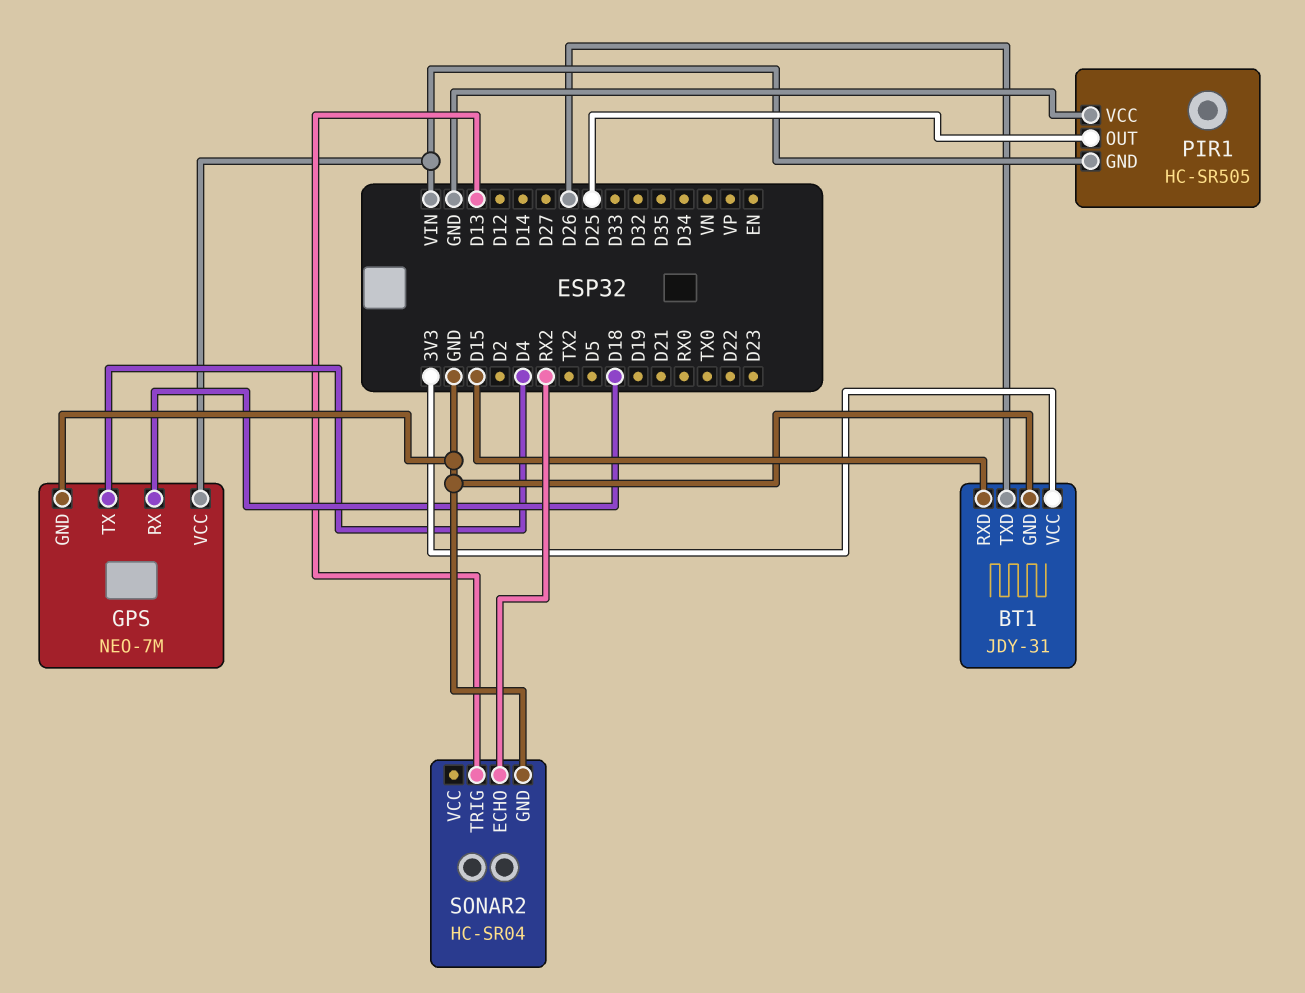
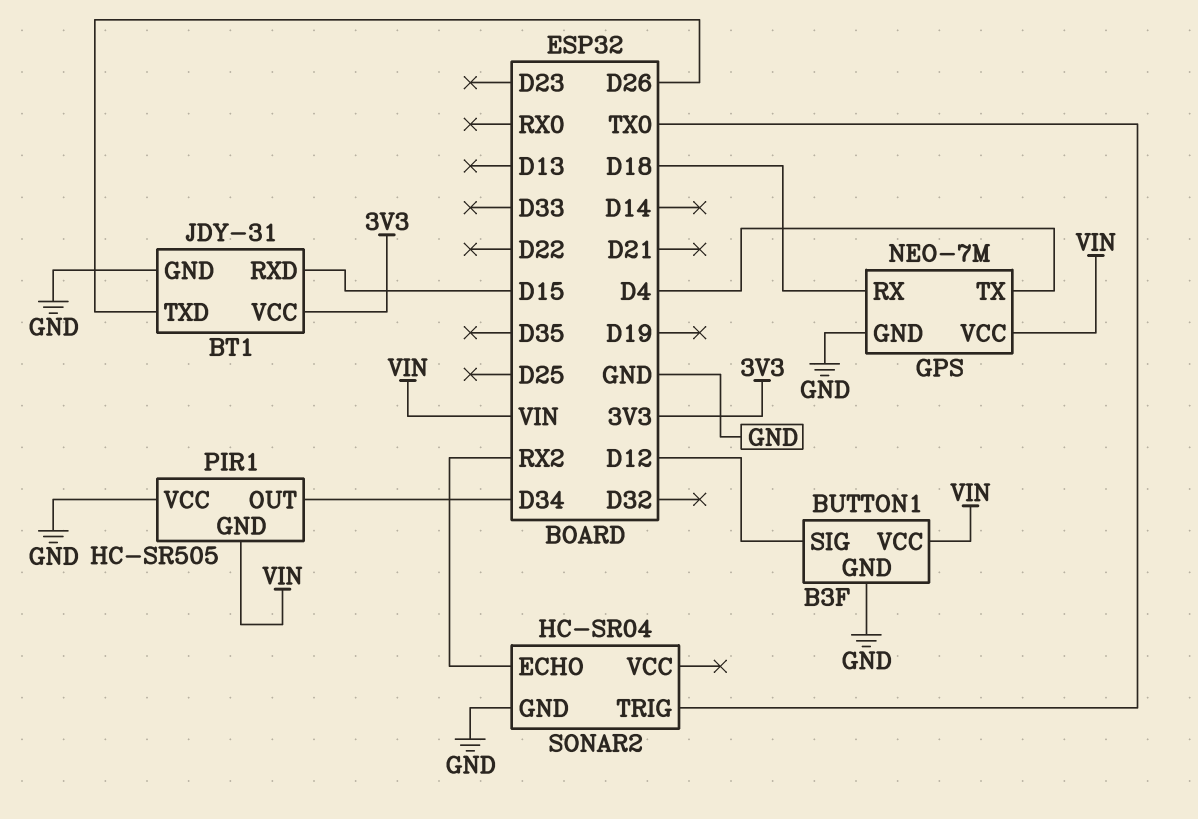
BUTTON1: none -> B3F
BUTTON1 pin GND: none -> GND
BUTTON1 pin SIG: none -> D12
BUTTON1 pin VCC: none -> VIN
PIR1 pin OUT: D25 -> D34
SONAR2 pin TRIG: D13 -> TX0

